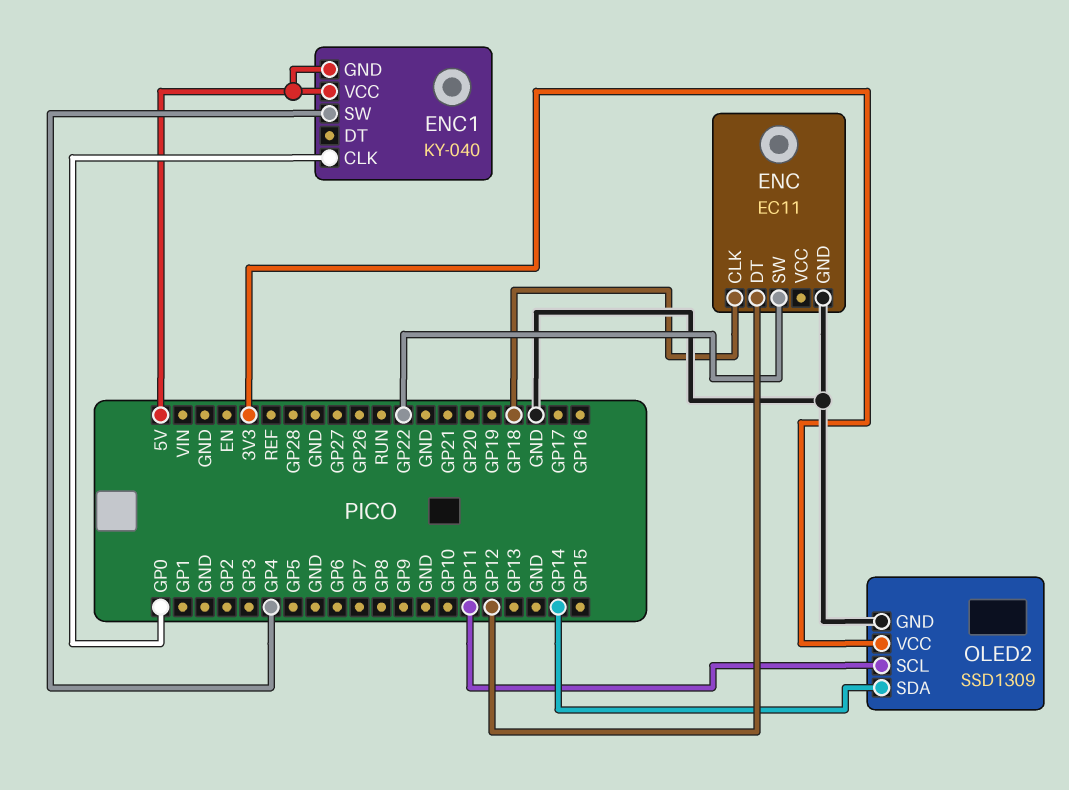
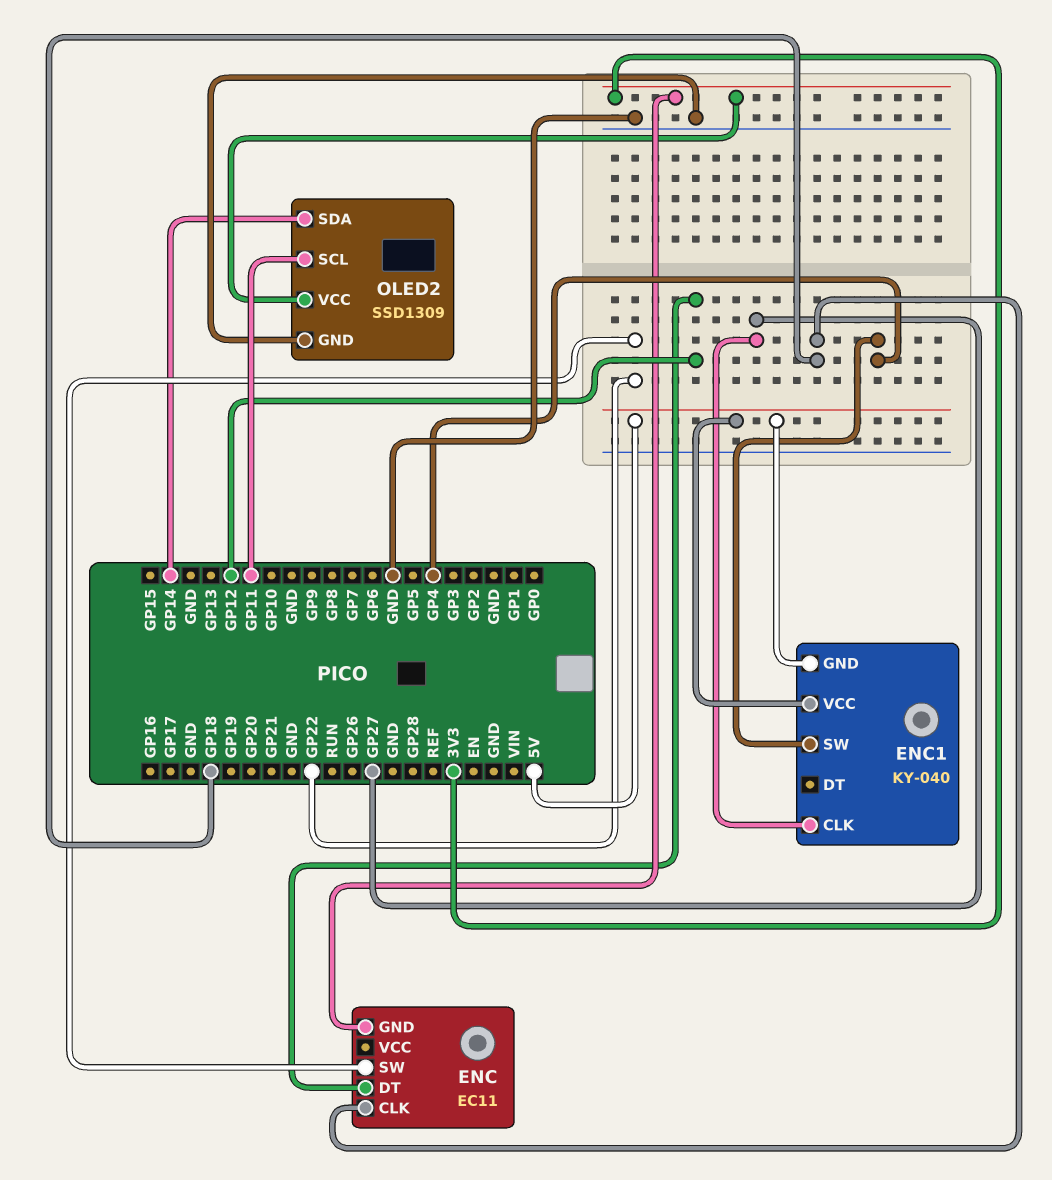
ENC pin GND: GND -> 3V3
ENC1 pin CLK: GP0 -> GP27

